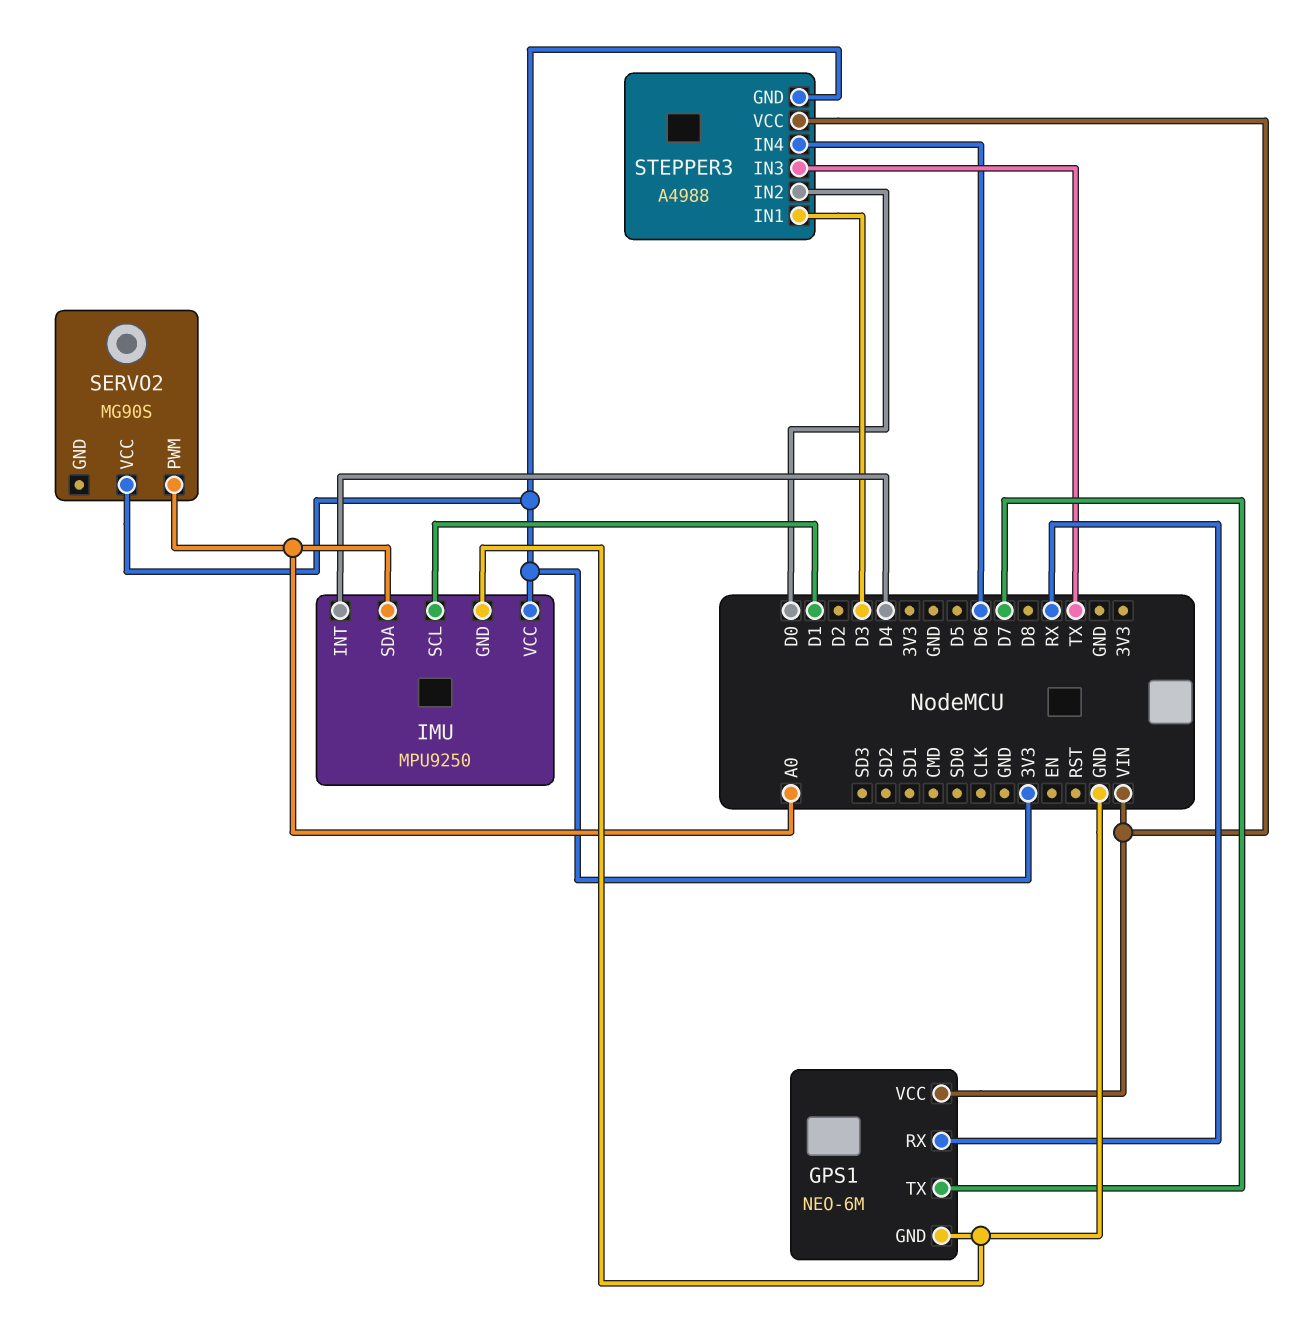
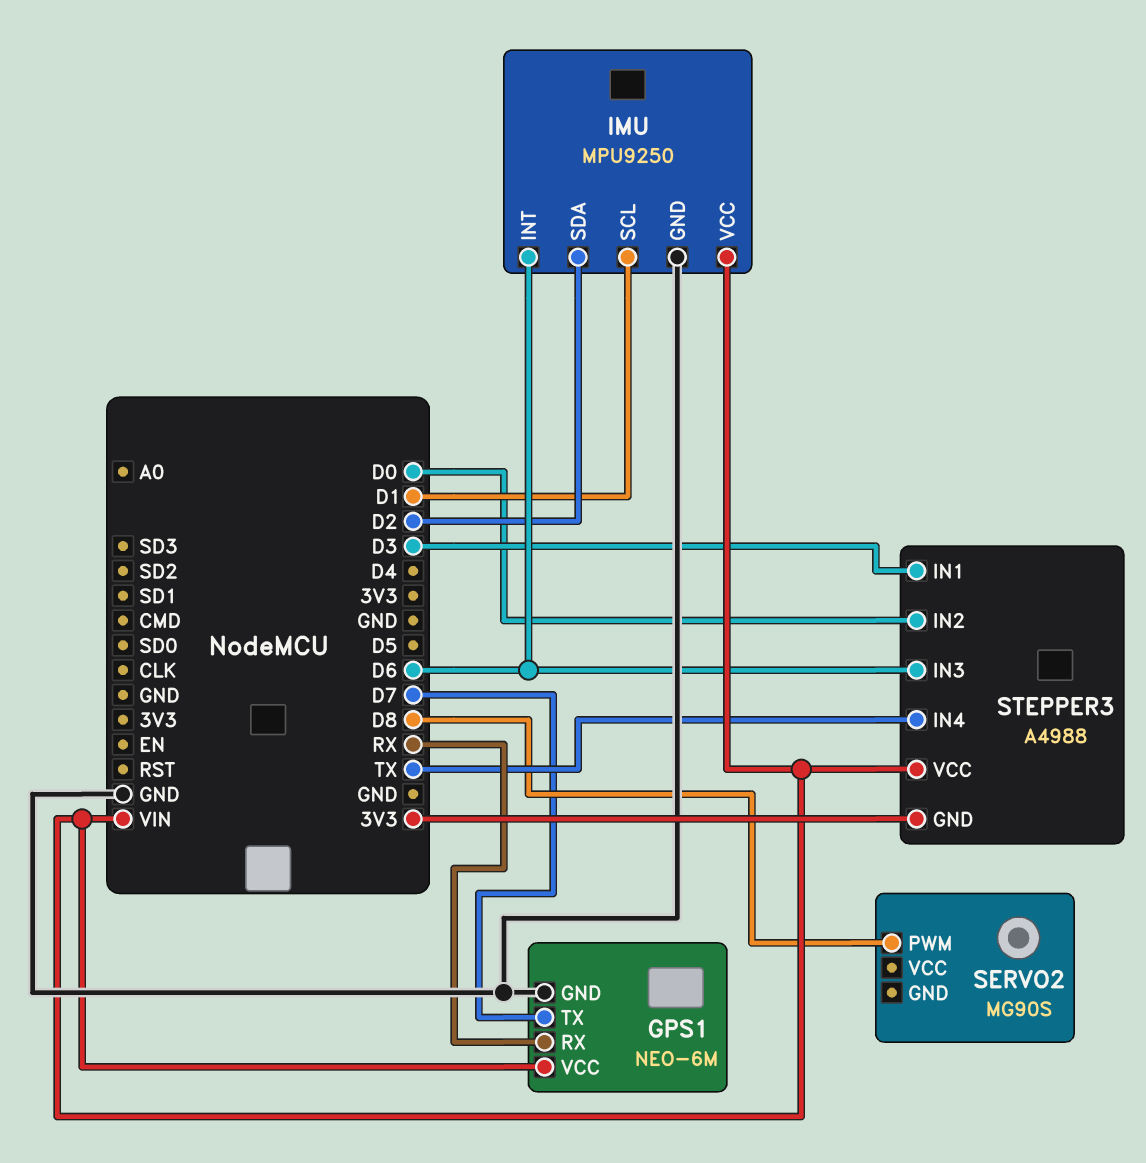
IMU pin INT: D4 -> D6
IMU pin SDA: A0 -> D2
IMU pin VCC: 3V3 -> VIN
SERVO2 pin PWM: A0 -> D8
SERVO2 pin VCC: 3V3 -> none
STEPPER3 pin IN3: TX -> D6
STEPPER3 pin IN4: D6 -> TX

